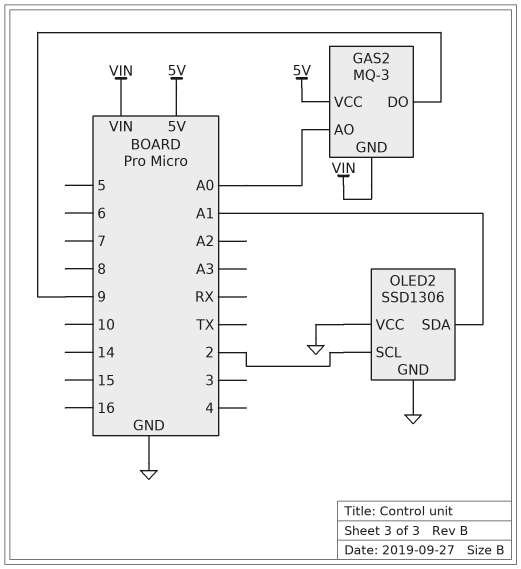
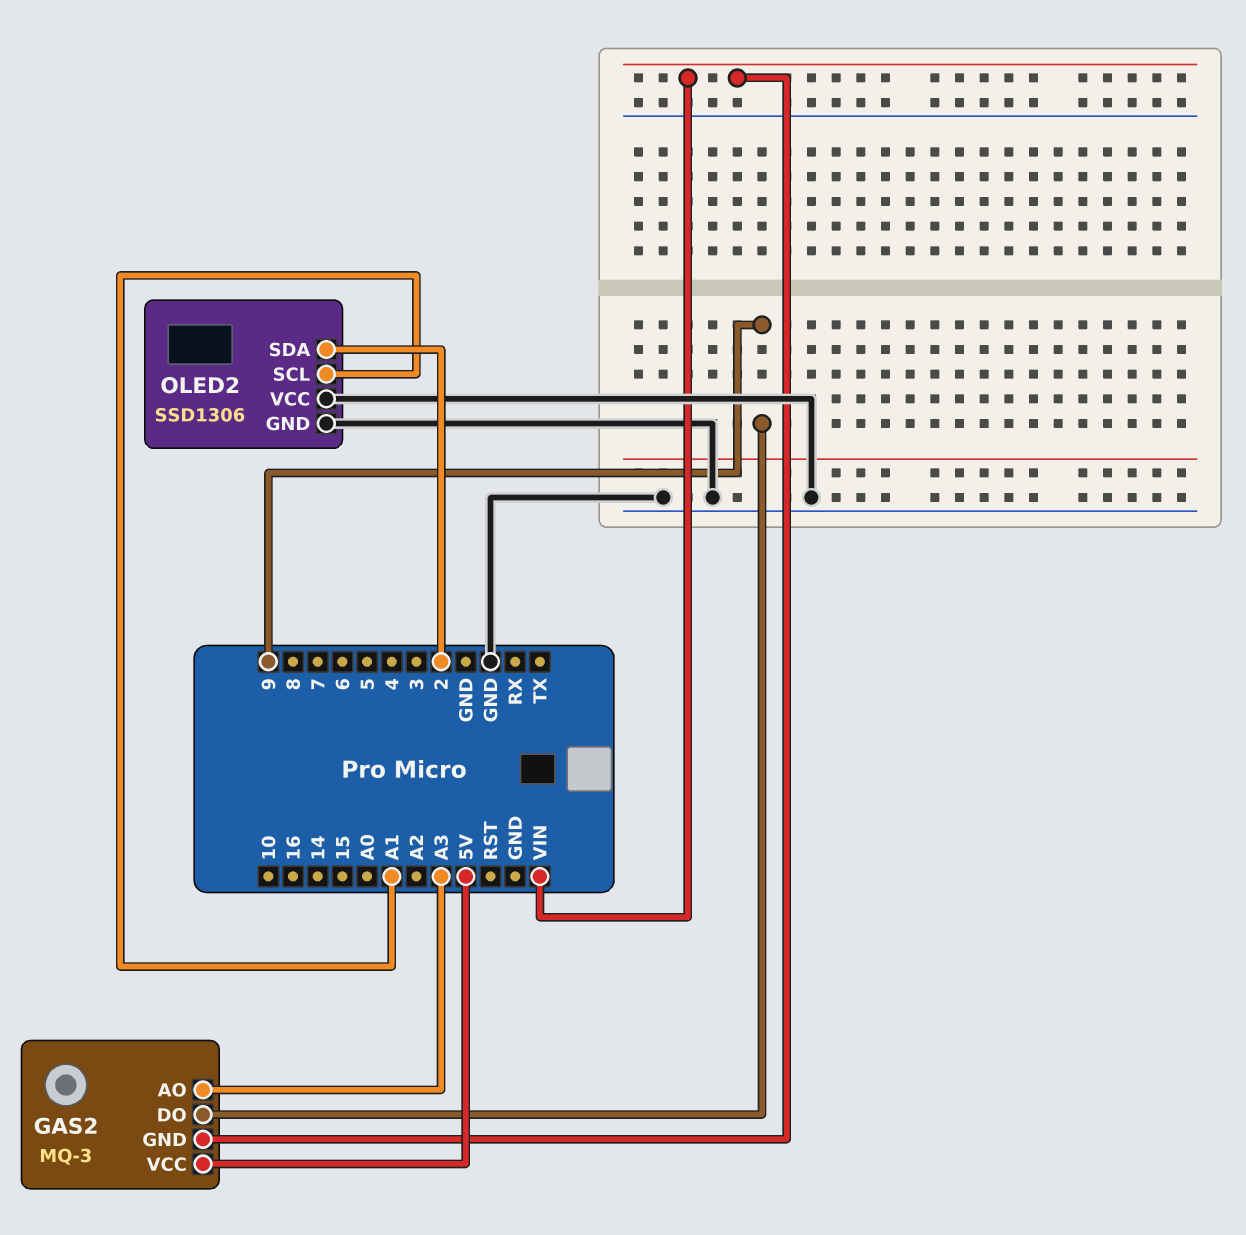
GAS2 pin AO: A0 -> A3
OLED2 pin SCL: 2 -> A1
OLED2 pin SDA: A1 -> 2

